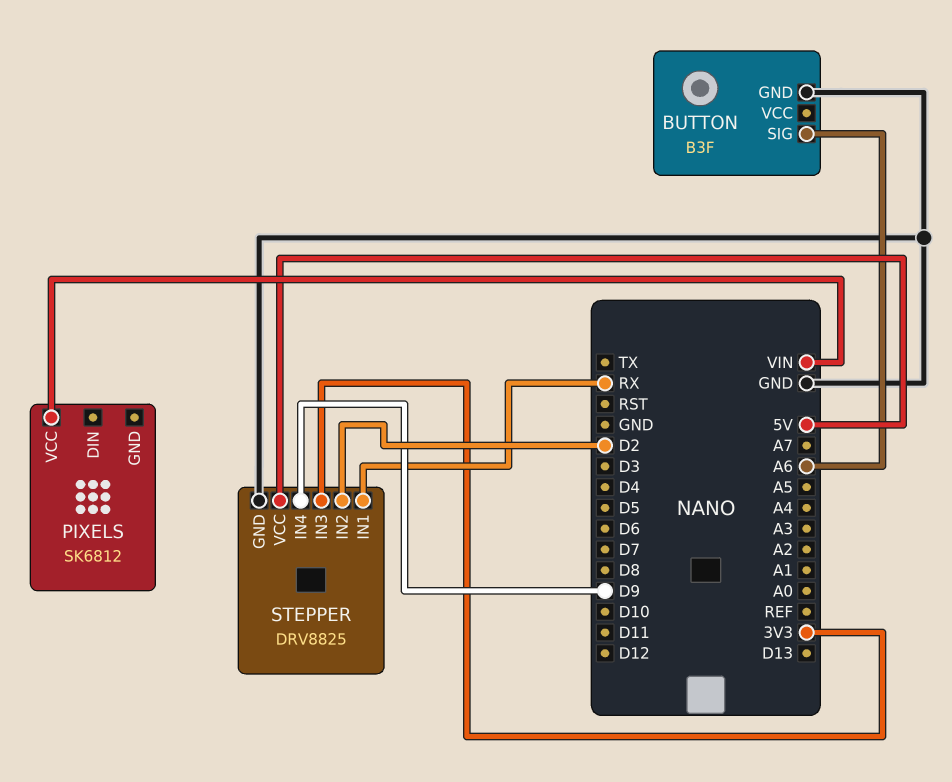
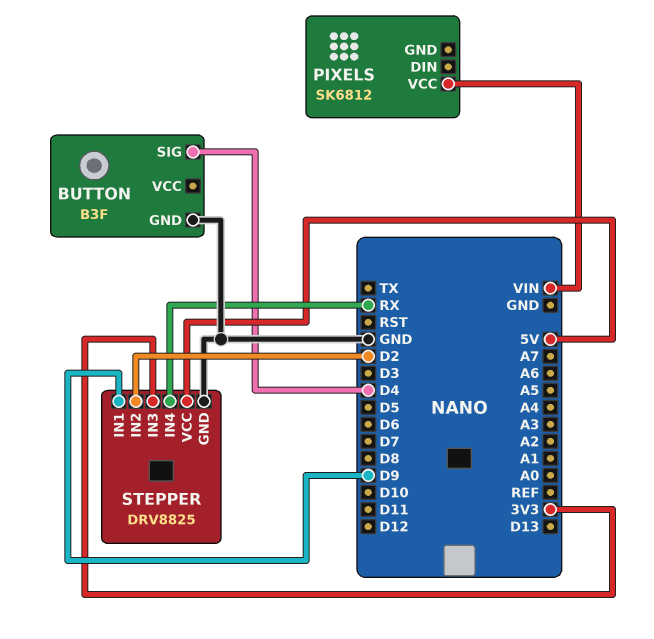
BUTTON pin SIG: A6 -> D4
STEPPER pin IN1: RX -> D9
STEPPER pin IN4: D9 -> RX

